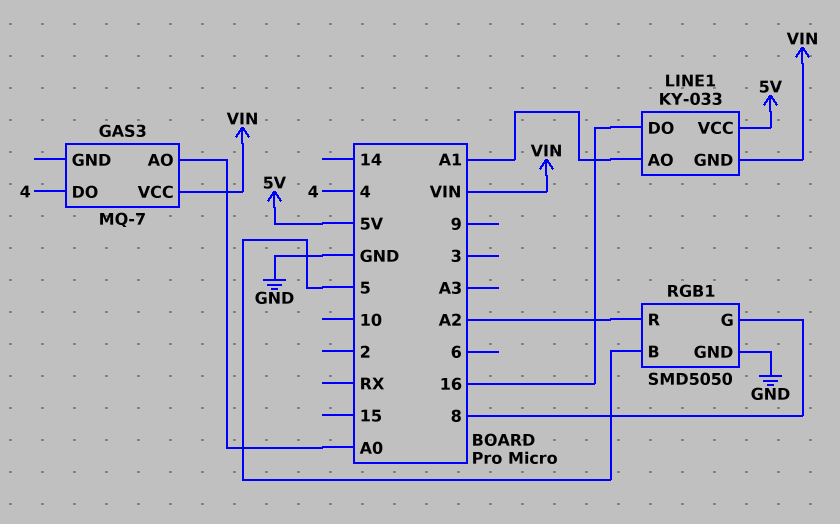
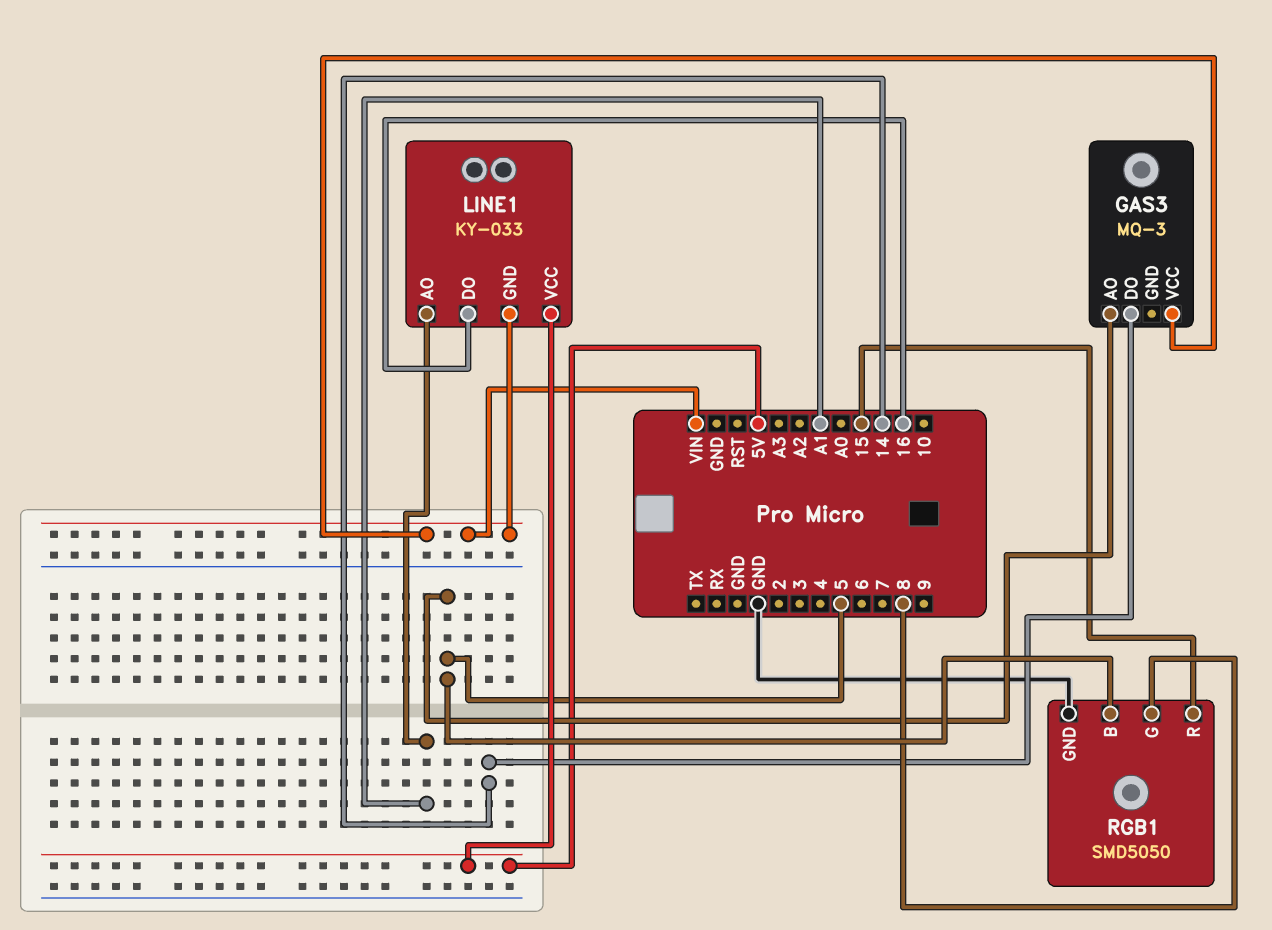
GAS3: MQ-7 -> MQ-3
GAS3 pin AO: A0 -> 5
GAS3 pin DO: 4 -> 14
RGB1 pin R: A2 -> 15

